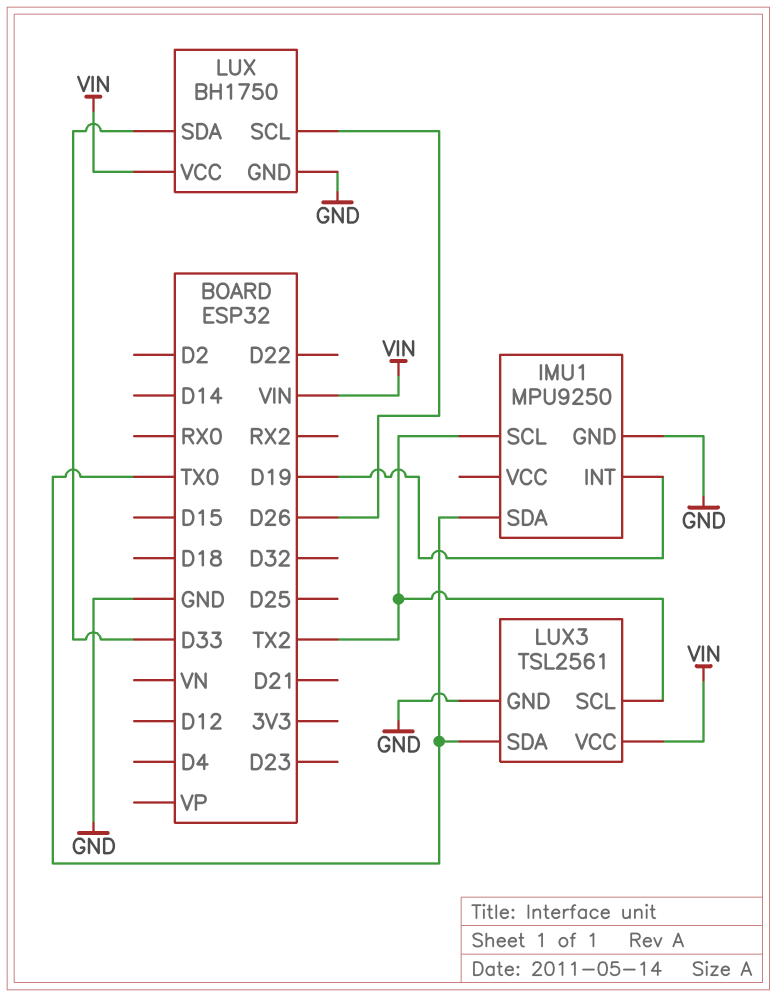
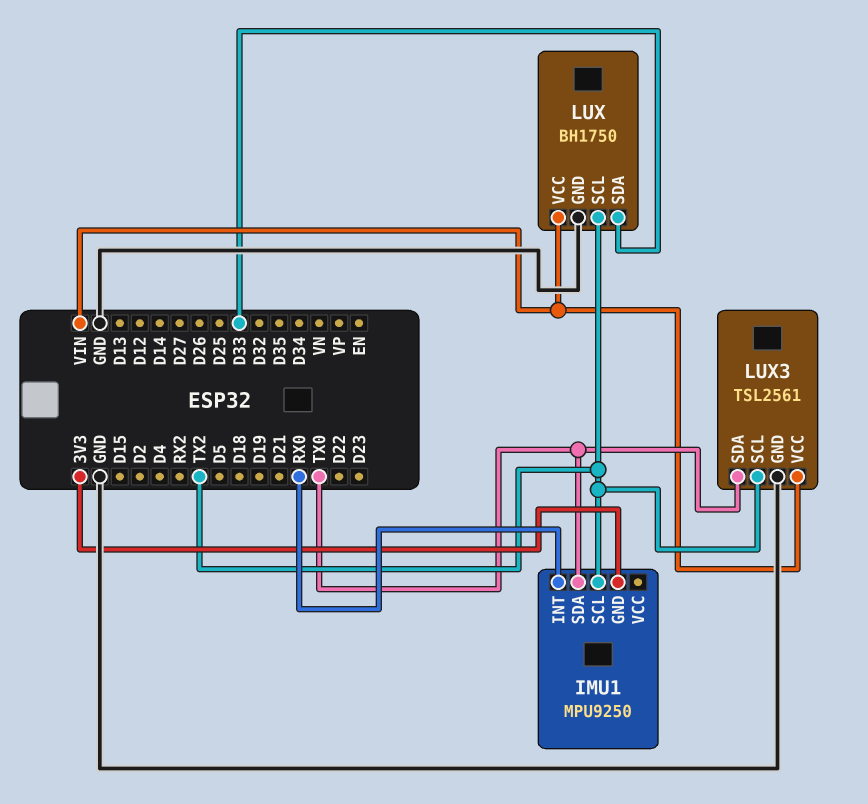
IMU1 pin GND: GND -> 3V3
IMU1 pin INT: D19 -> RX0
LUX pin SCL: D26 -> TX2

